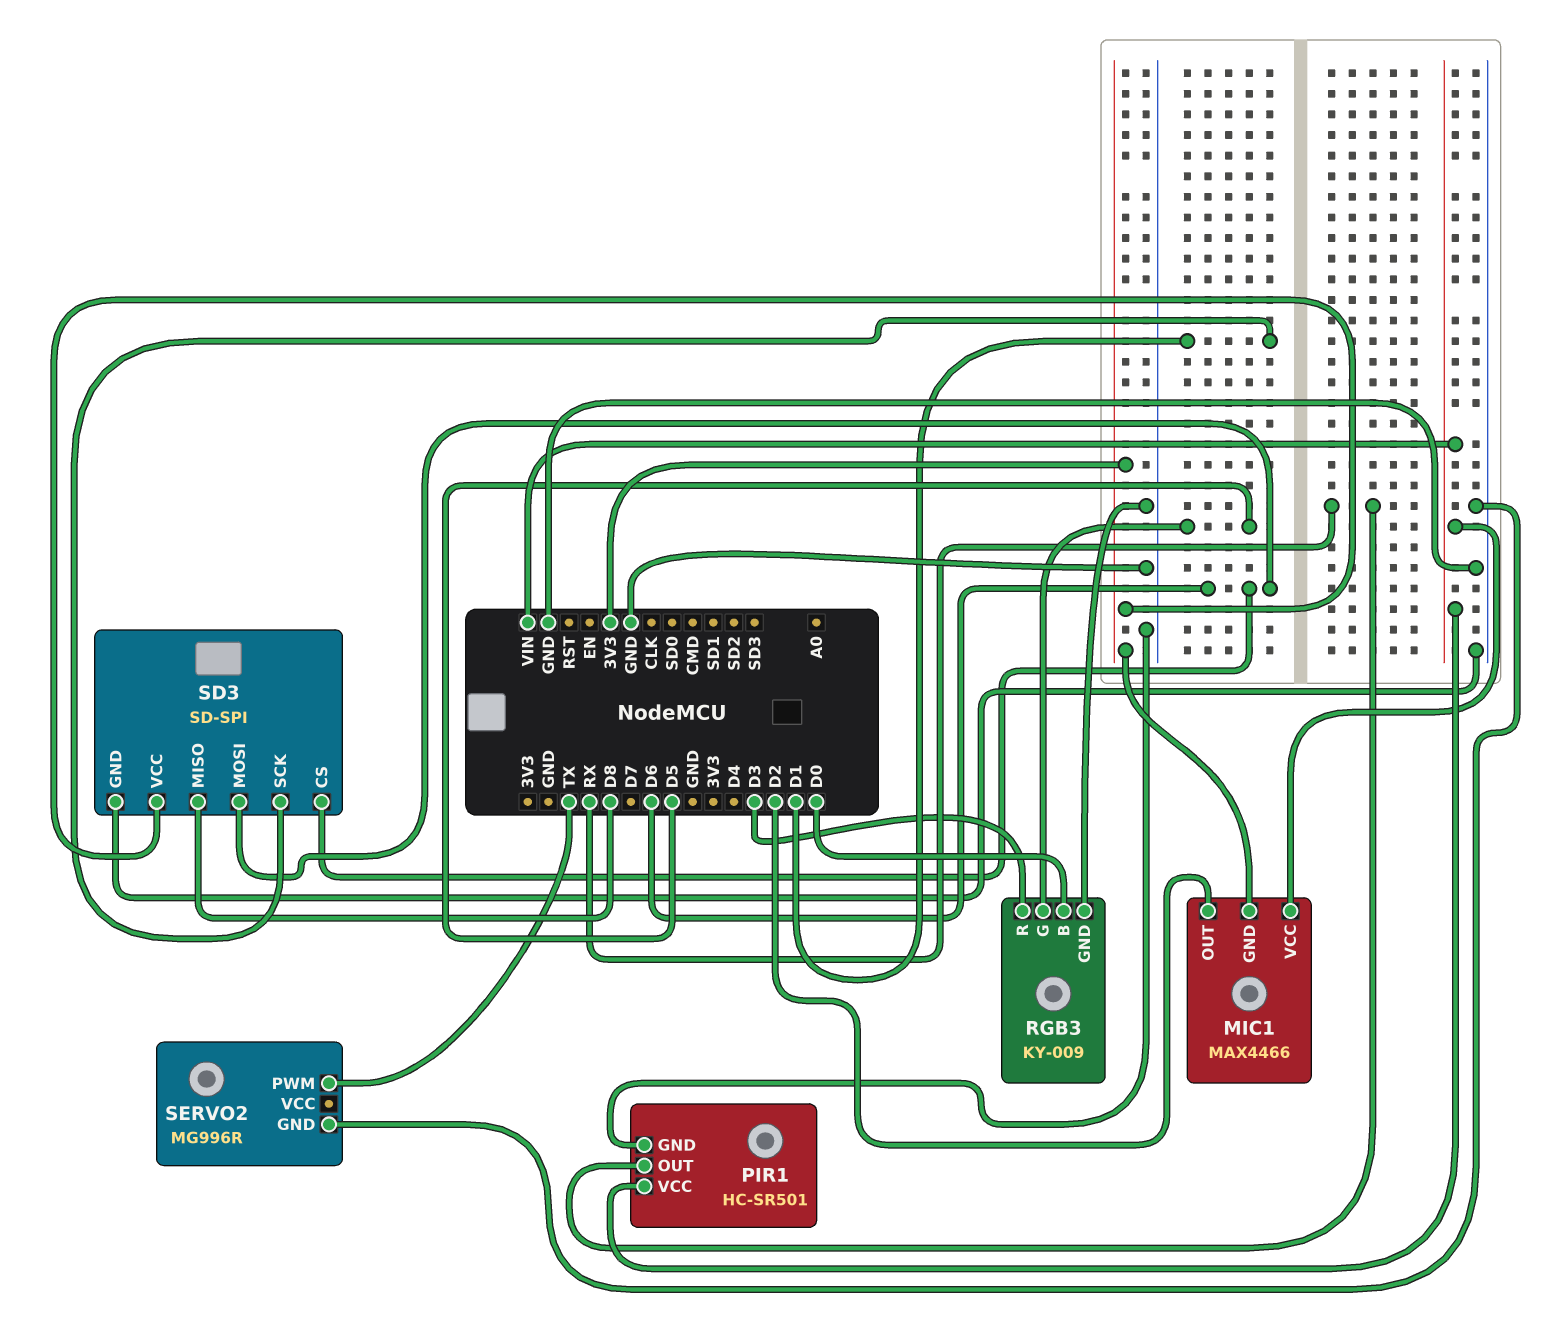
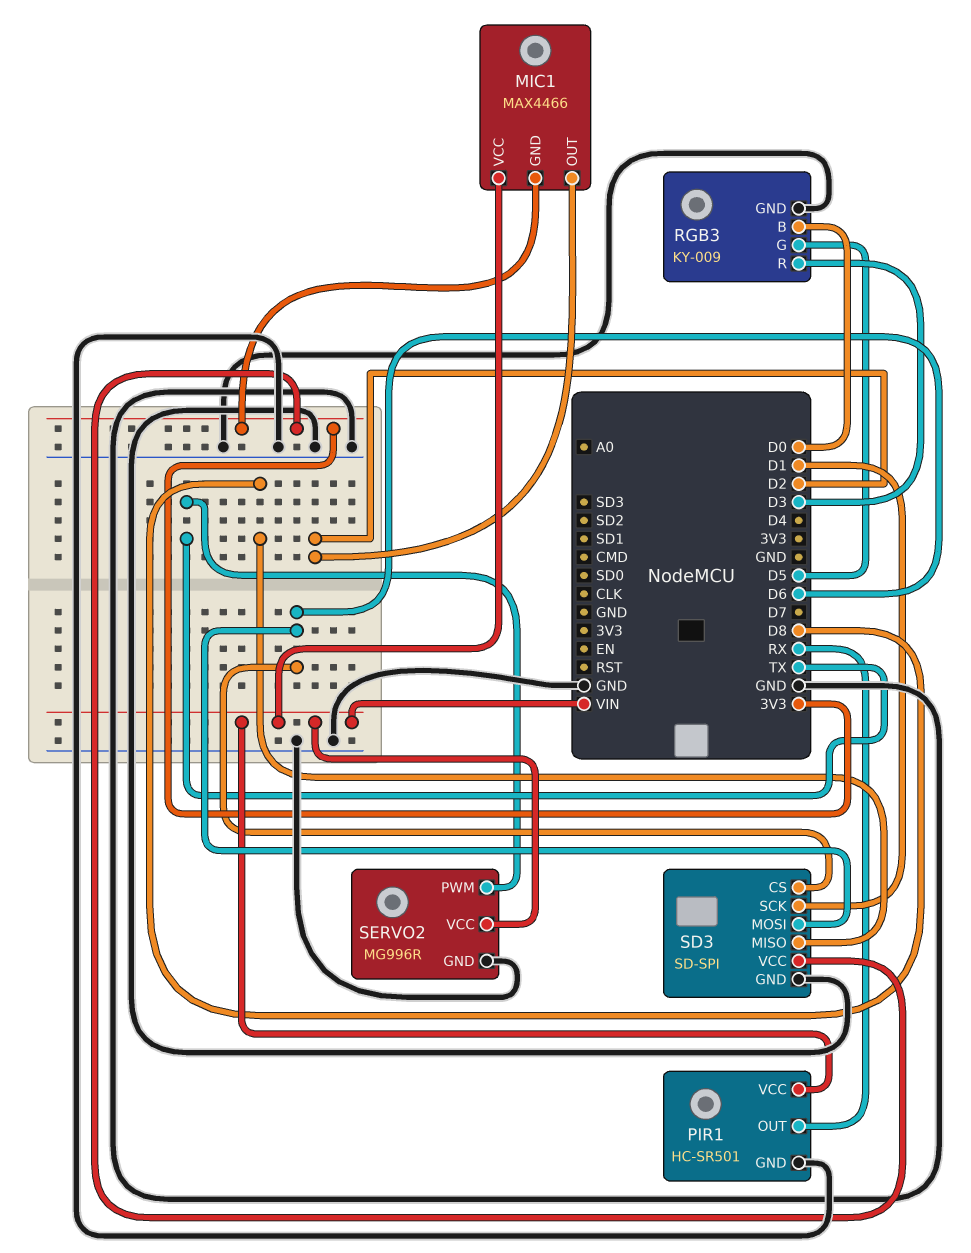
SERVO2 pin VCC: none -> VIN

